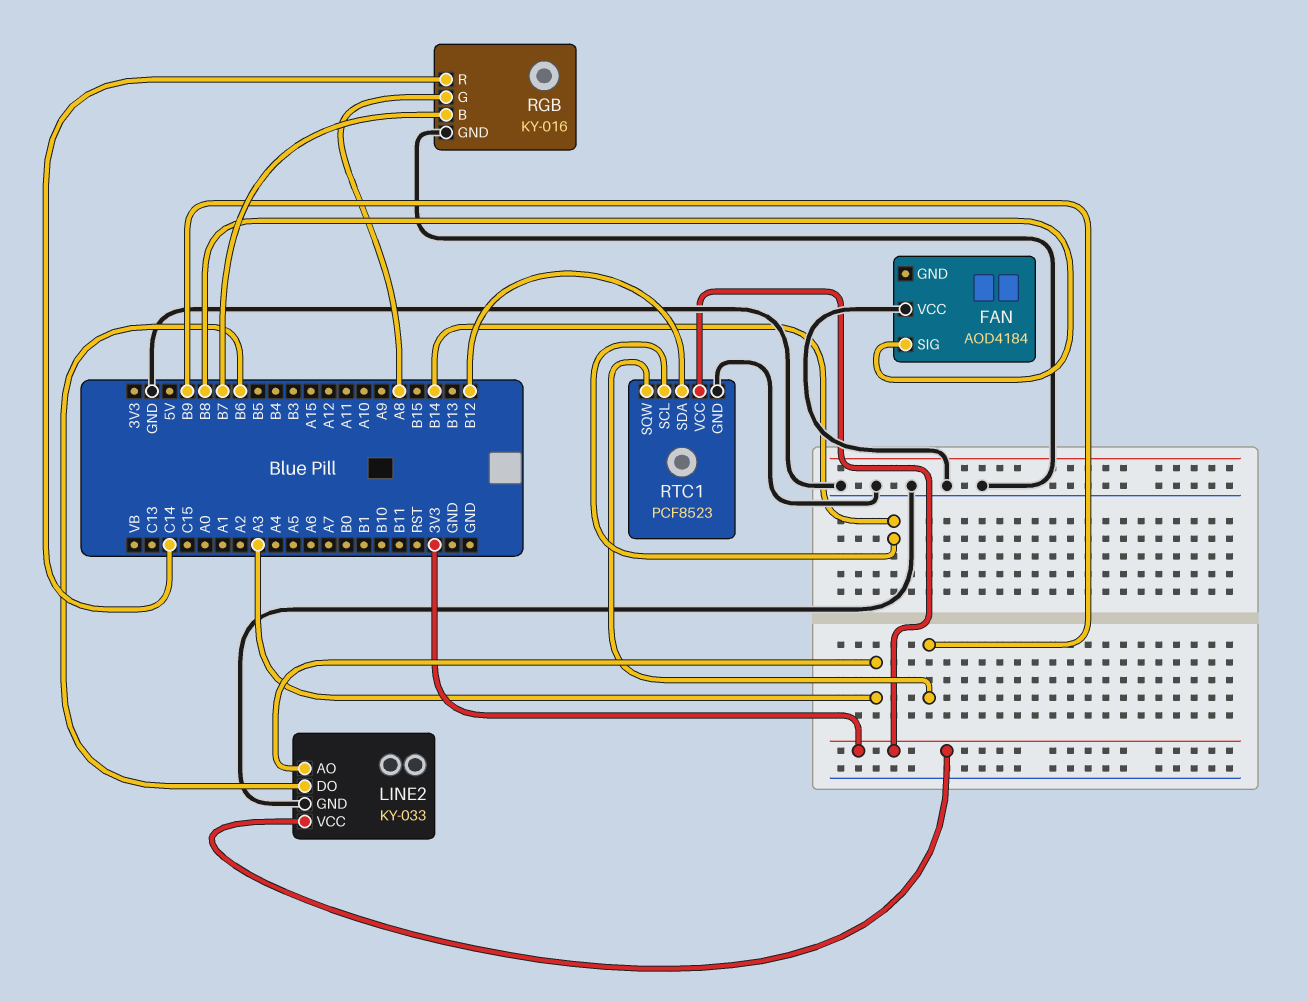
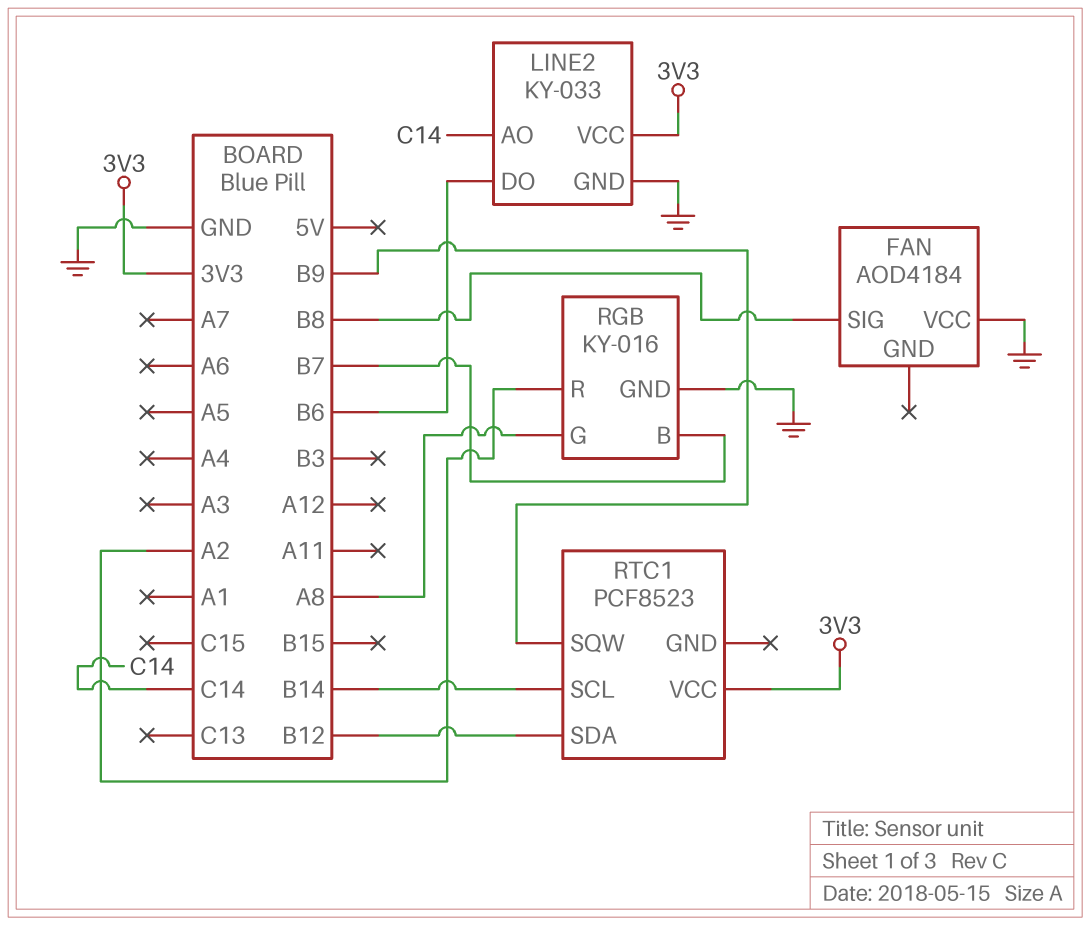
LINE2 pin AO: A3 -> C14
RGB pin R: C14 -> A2
RTC1 pin GND: GND -> none

